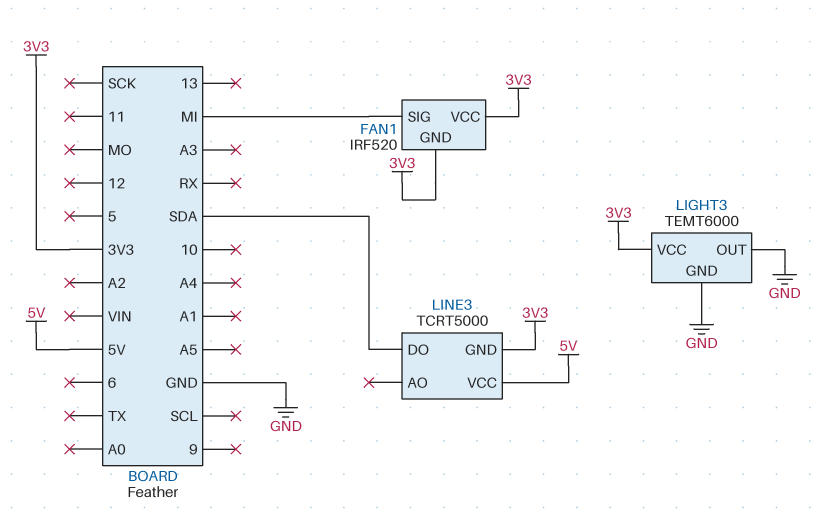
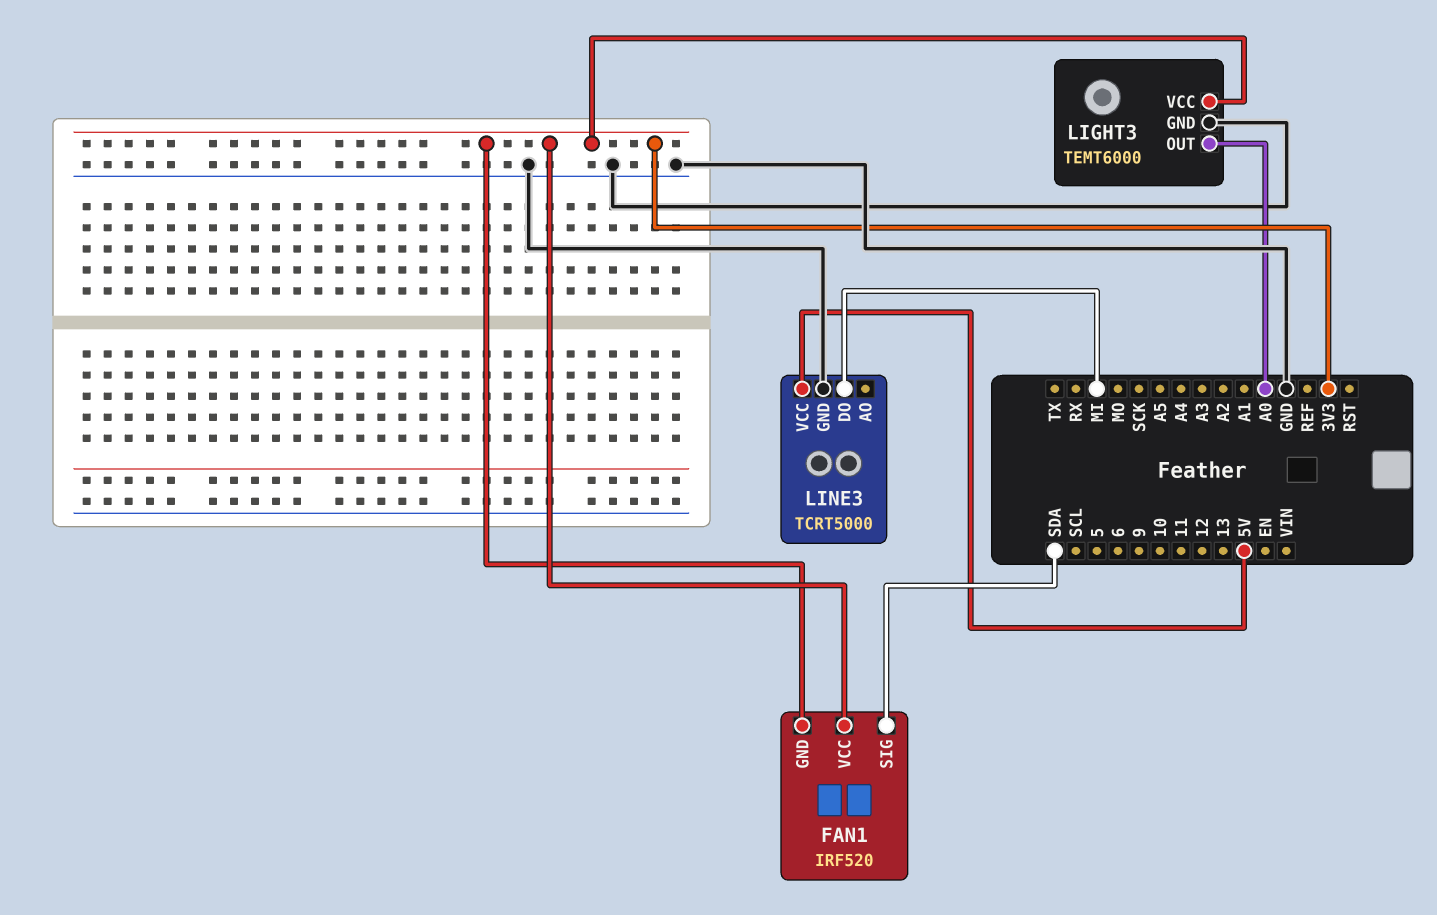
FAN1 pin SIG: MI -> SDA
LIGHT3 pin OUT: GND -> A0
LINE3 pin DO: SDA -> MI
LINE3 pin GND: 3V3 -> GND

